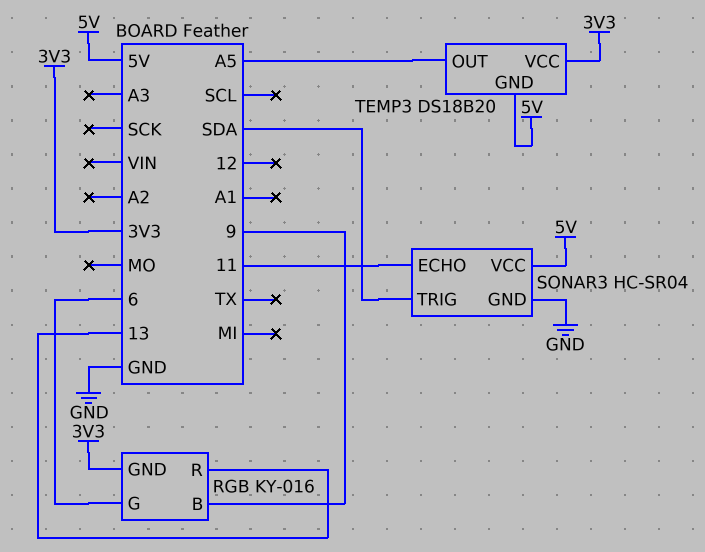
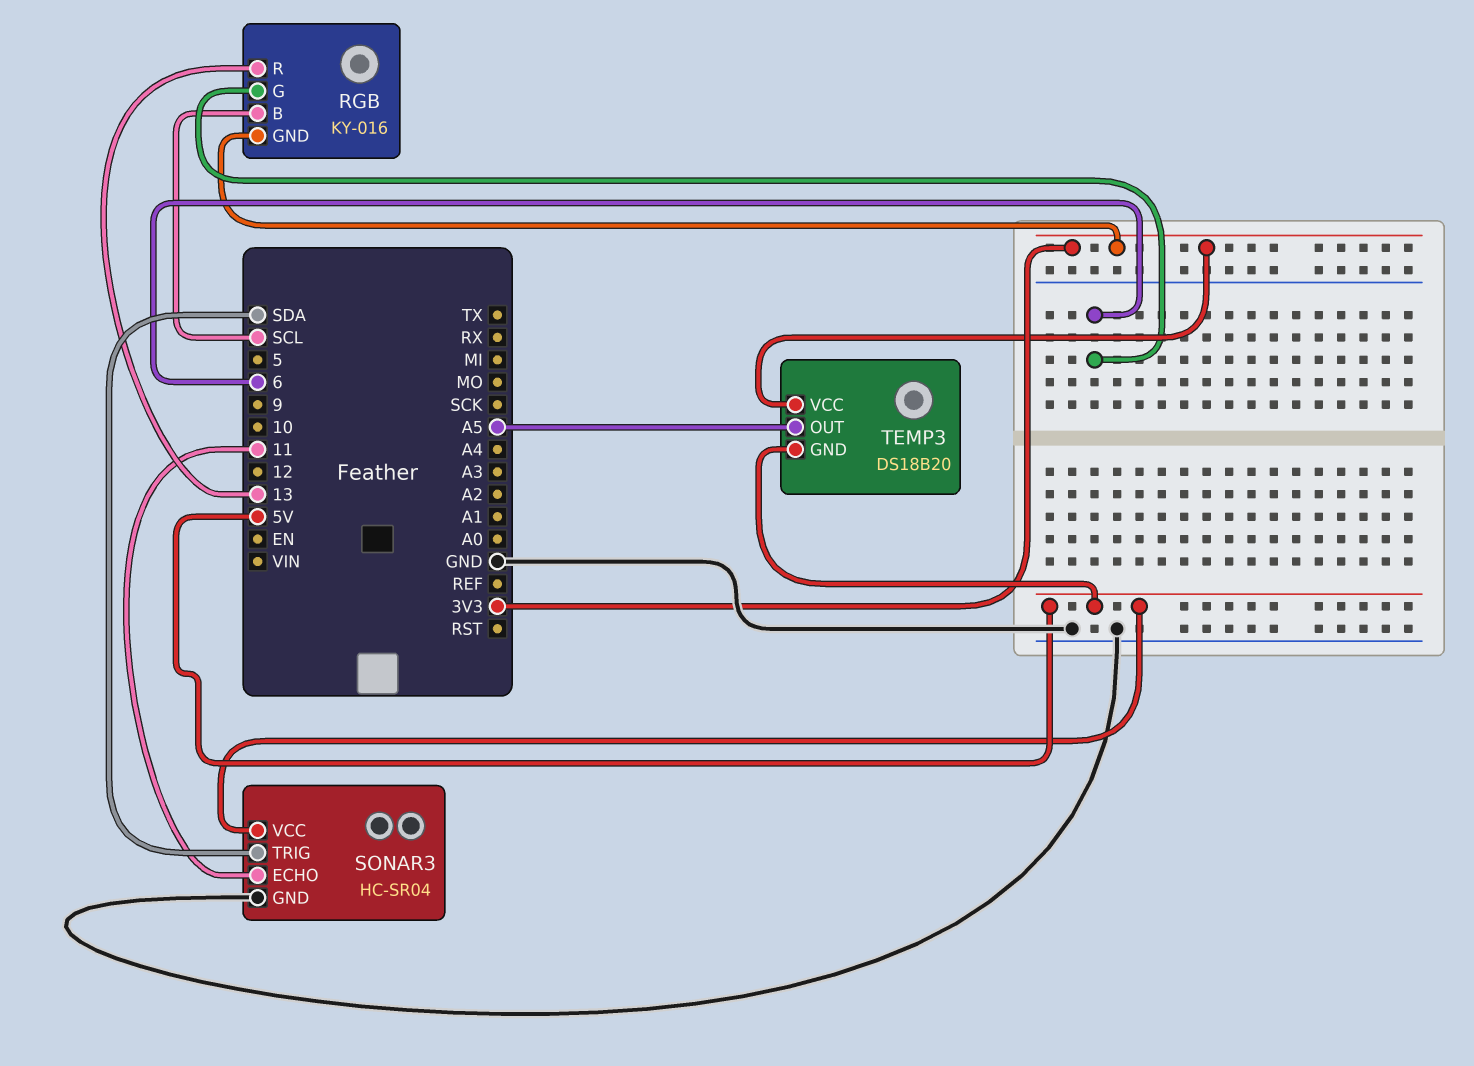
RGB pin B: 9 -> SCL

